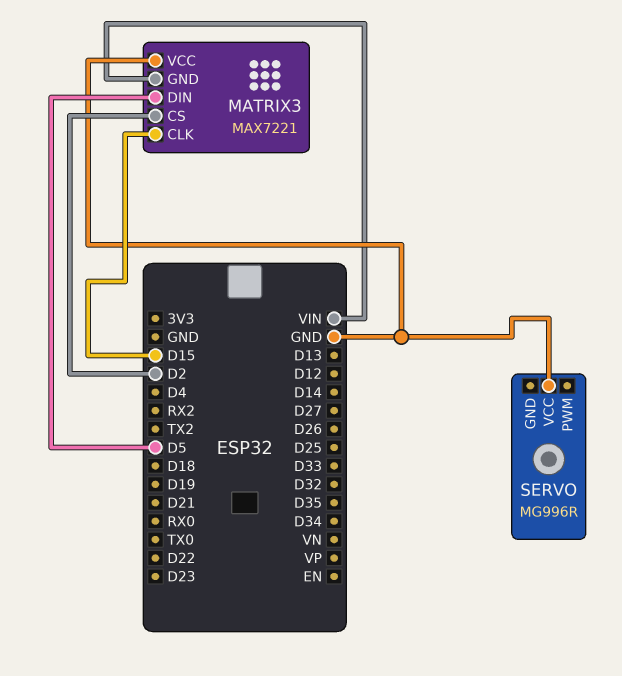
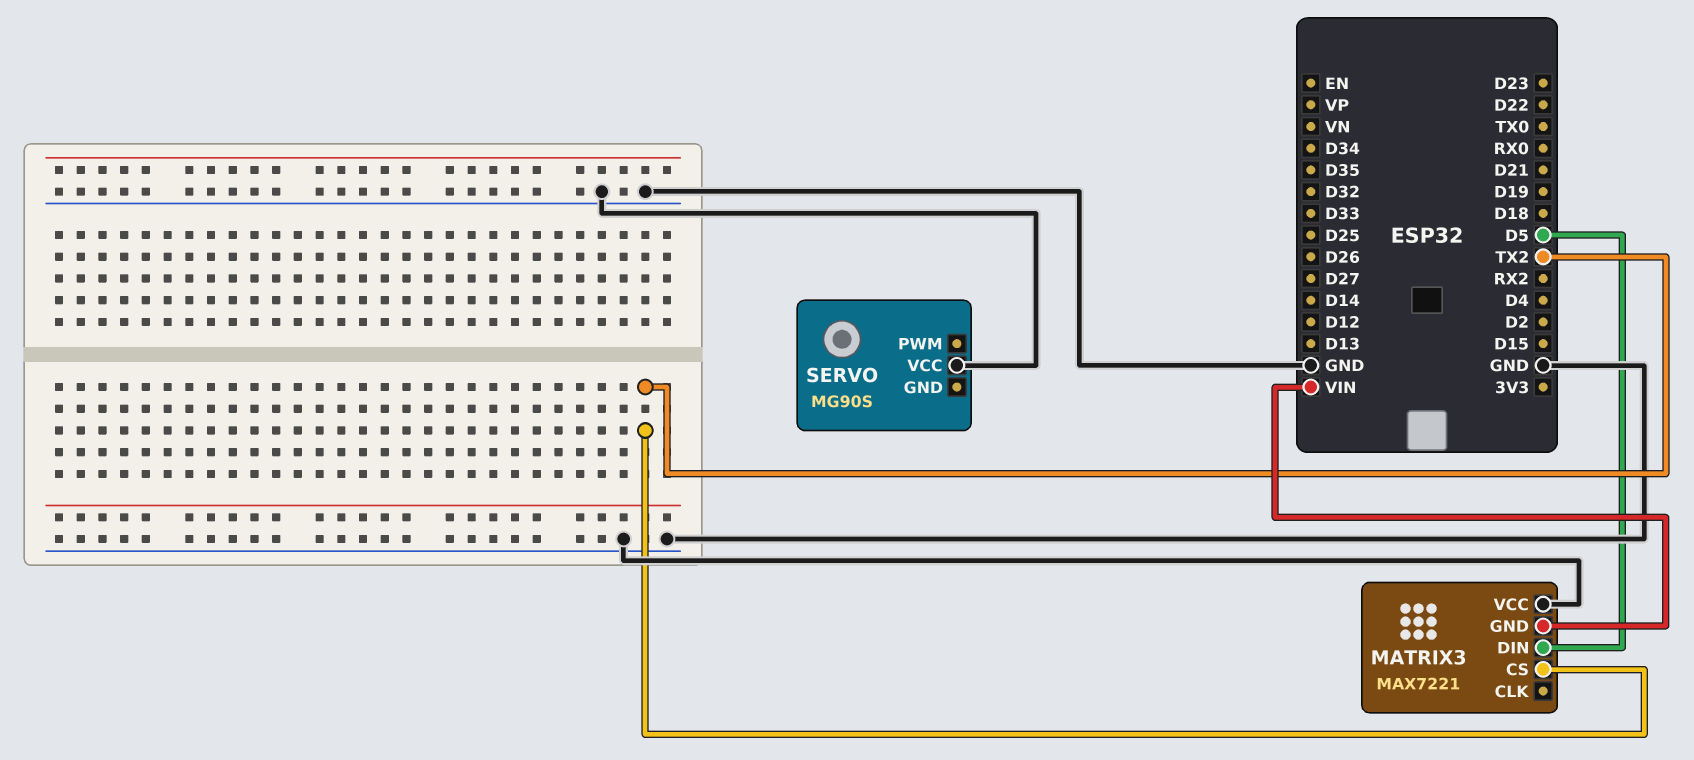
MATRIX3 pin CLK: D15 -> none
MATRIX3 pin CS: D2 -> TX2
SERVO: MG996R -> MG90S

